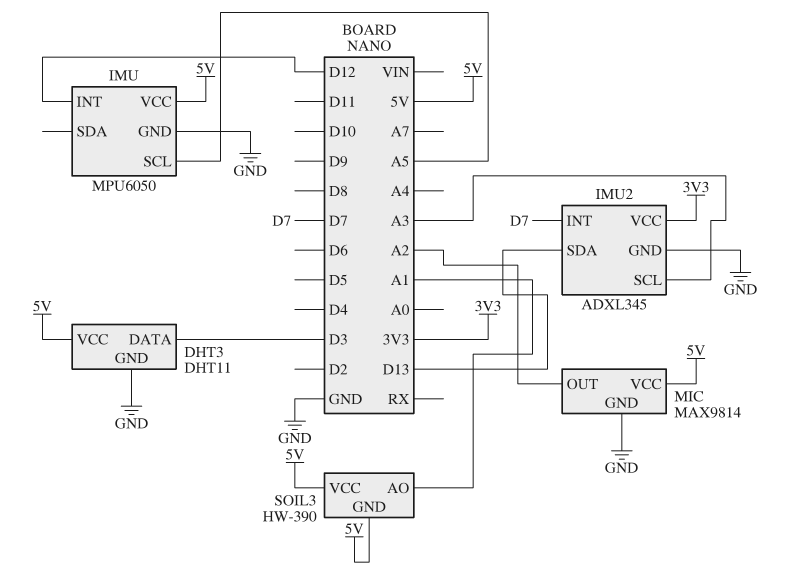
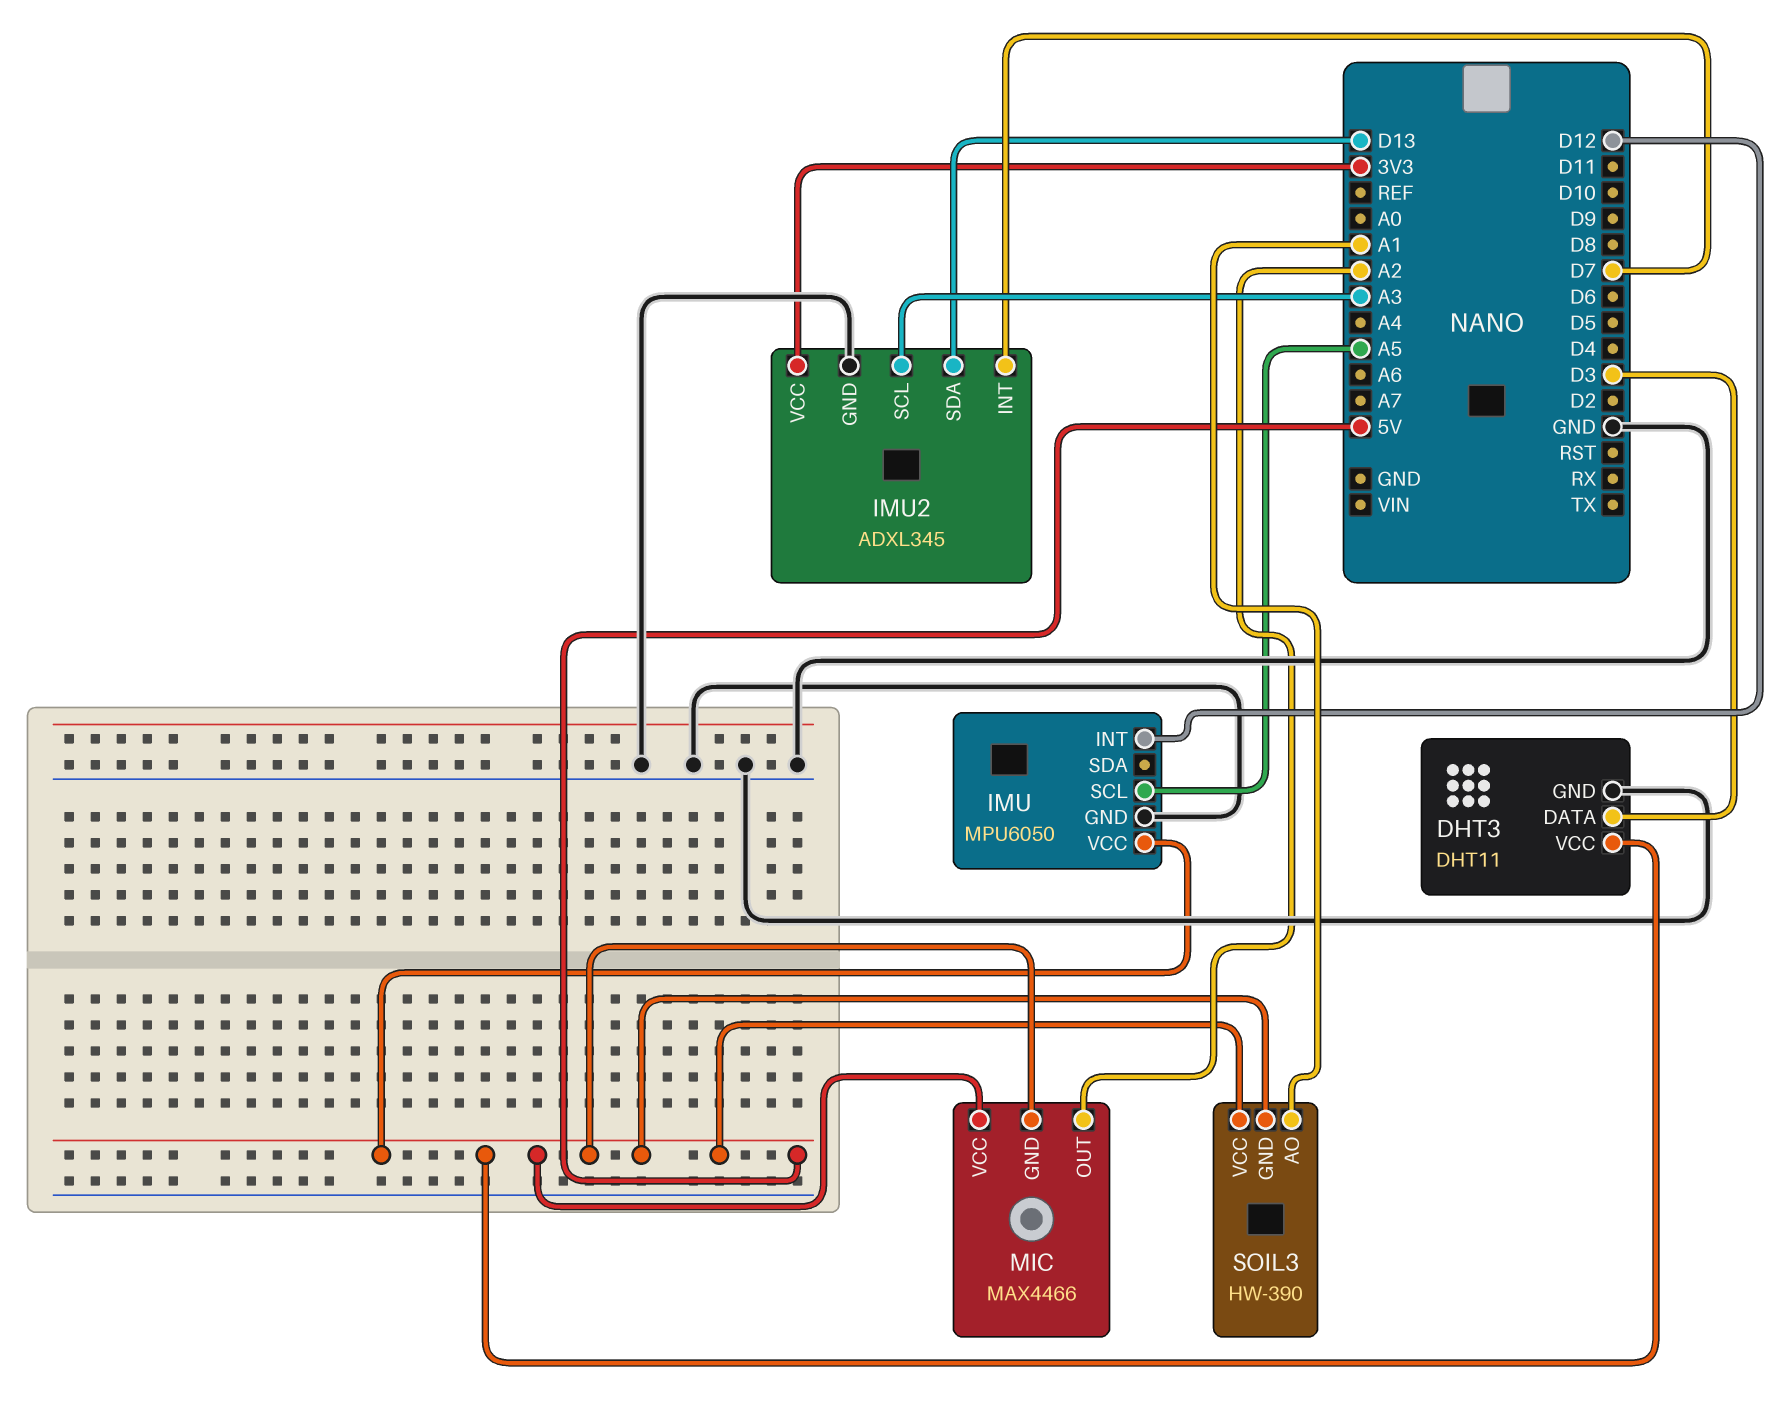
MIC: MAX9814 -> MAX4466
MIC pin GND: GND -> 5V

